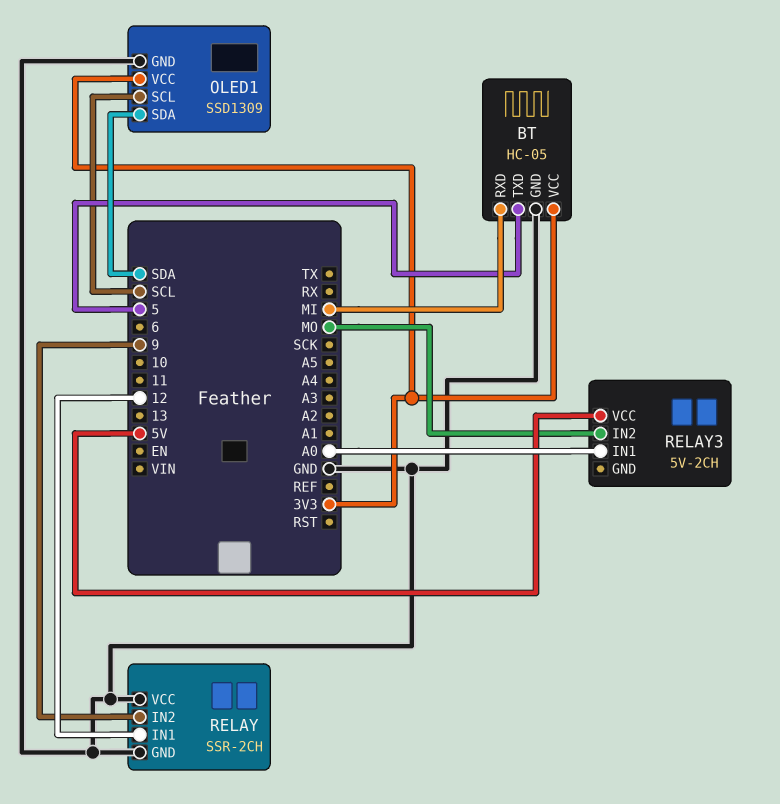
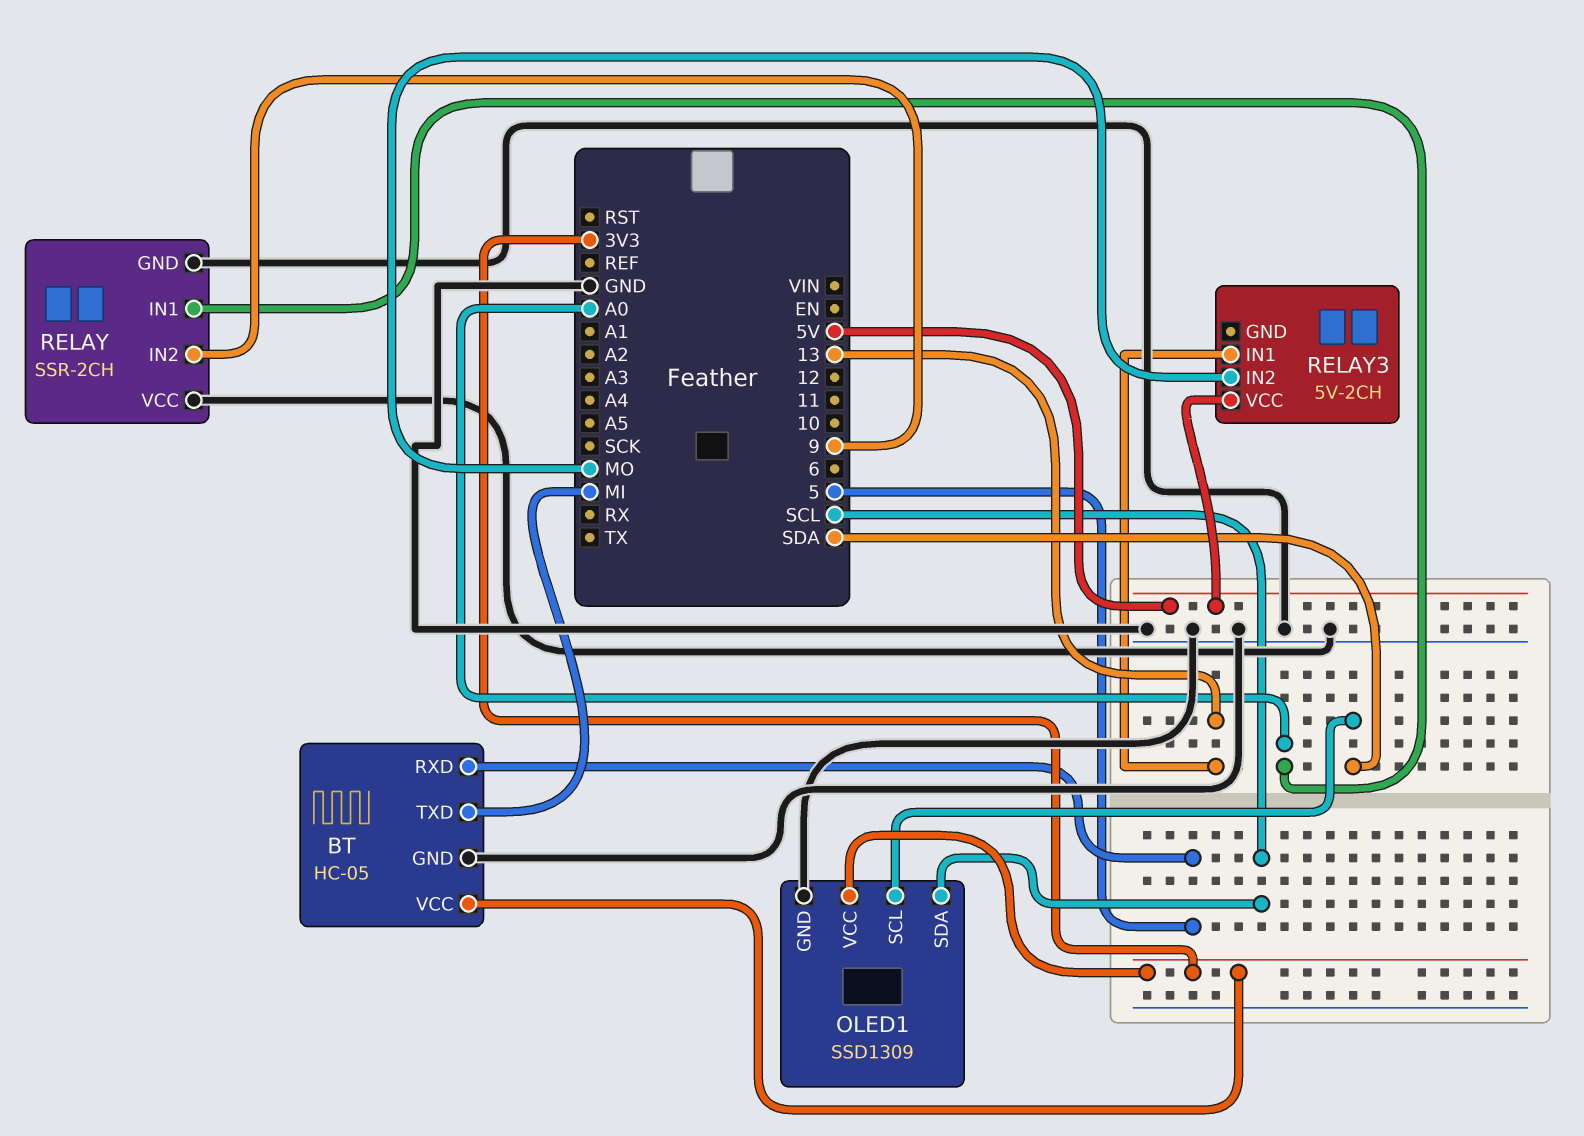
BT pin RXD: MI -> 5
BT pin TXD: 5 -> MI
OLED1 pin SCL: SCL -> SDA
OLED1 pin SDA: SDA -> SCL
RELAY pin IN1: 12 -> A0
RELAY3 pin IN1: A0 -> 13

